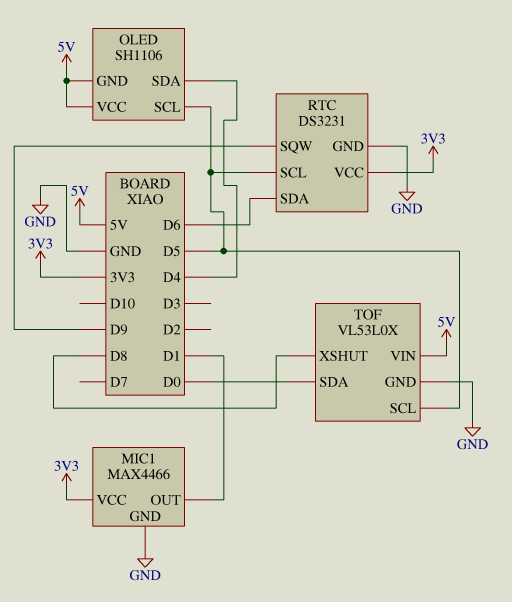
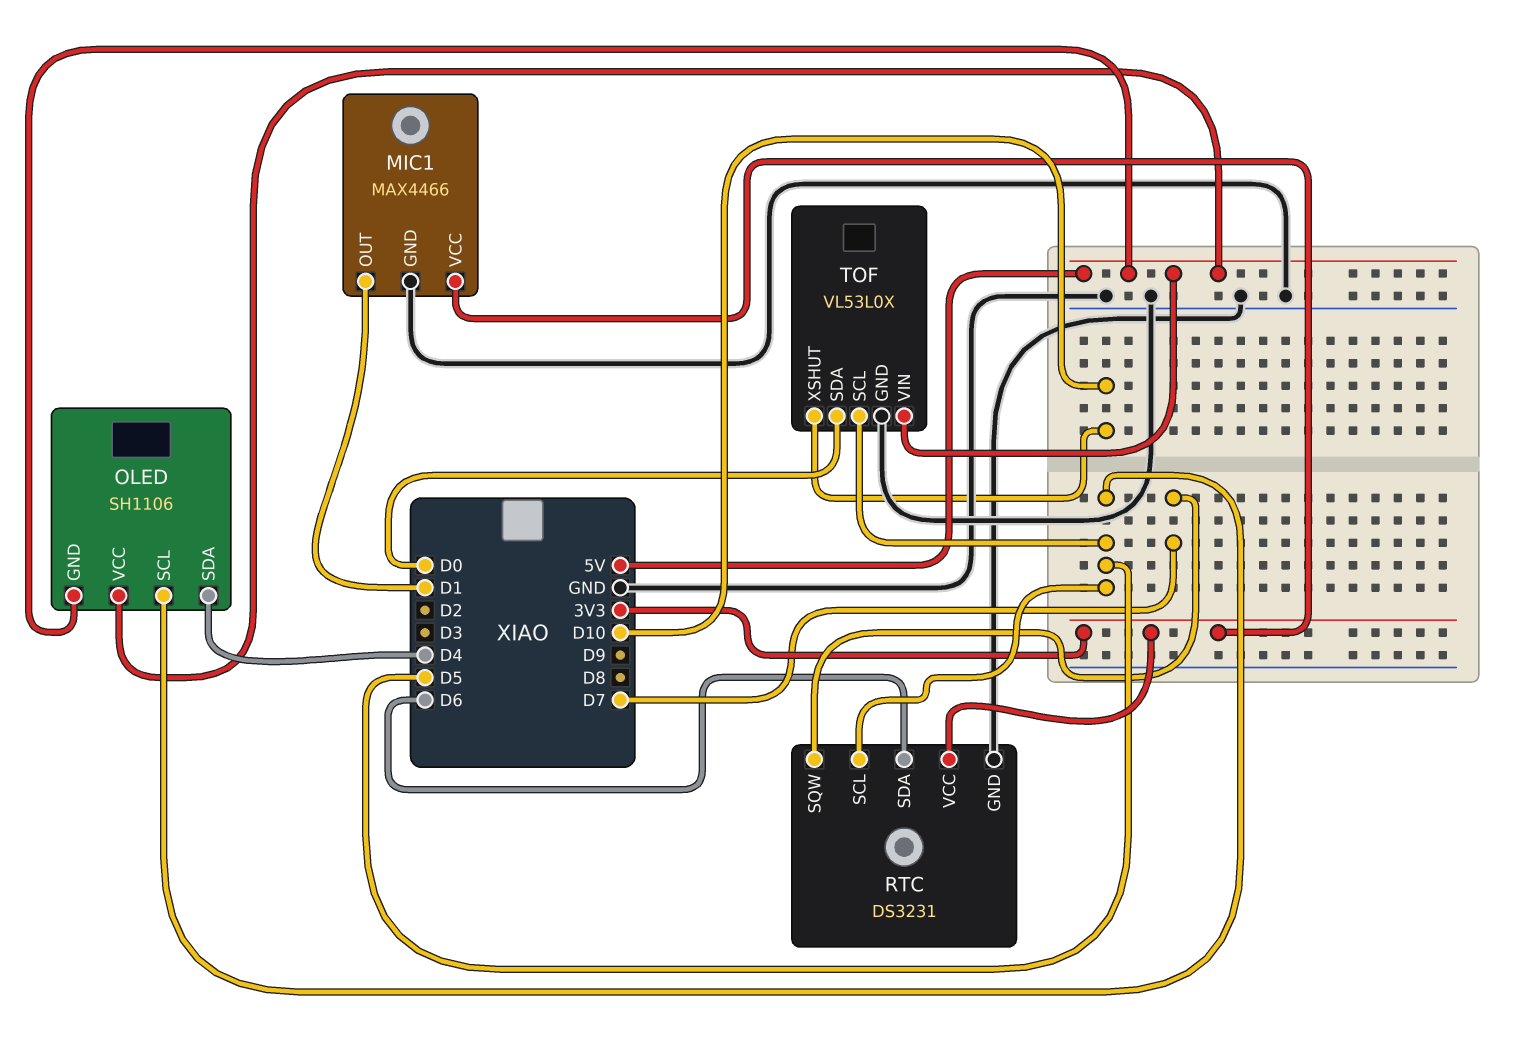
RTC pin SQW: D9 -> D7
TOF pin XSHUT: D8 -> D10

